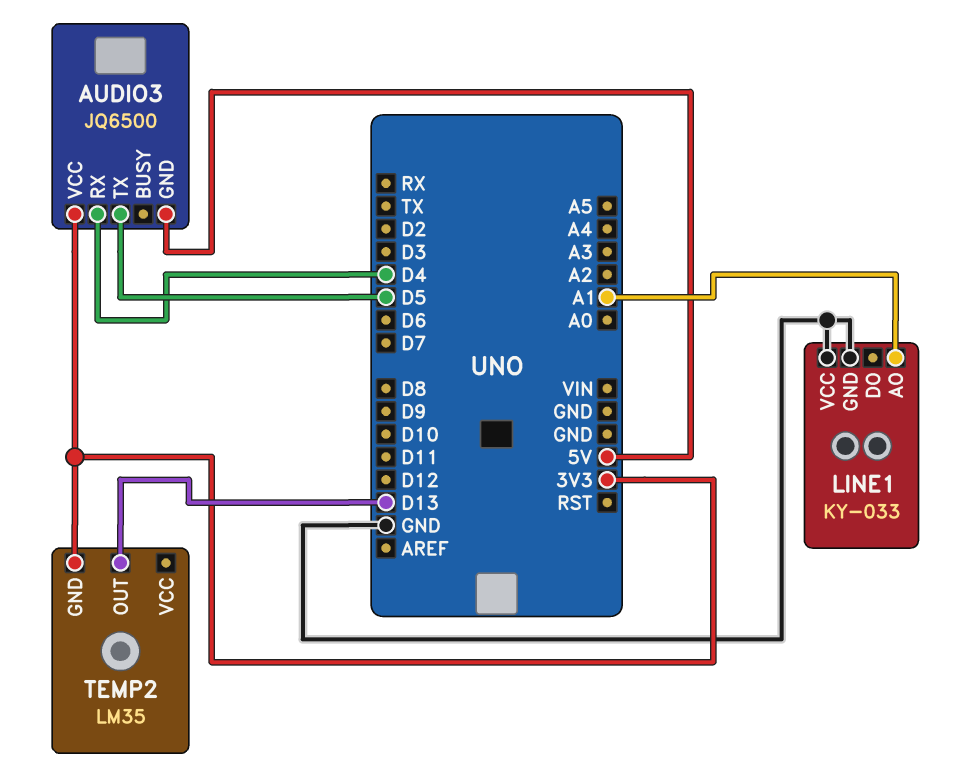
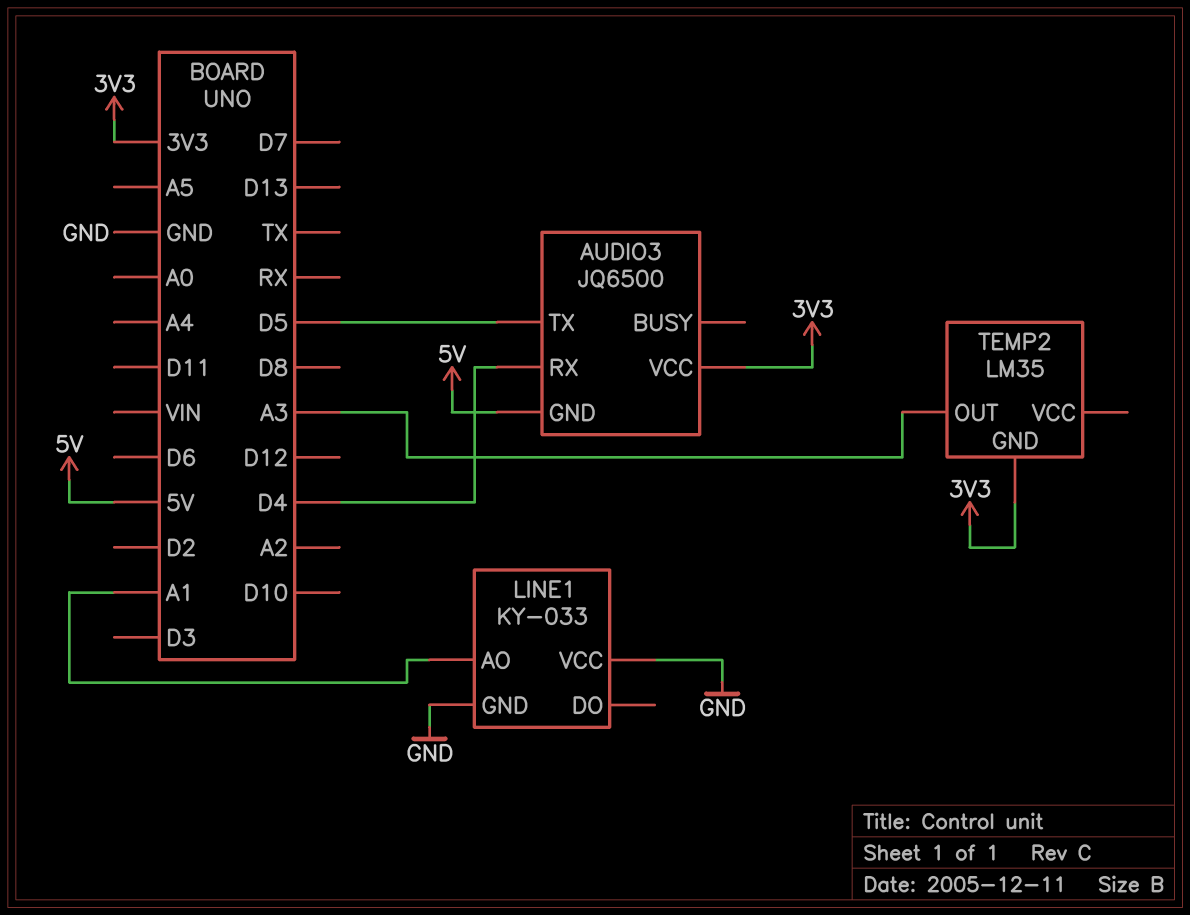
TEMP2 pin OUT: D13 -> A3

